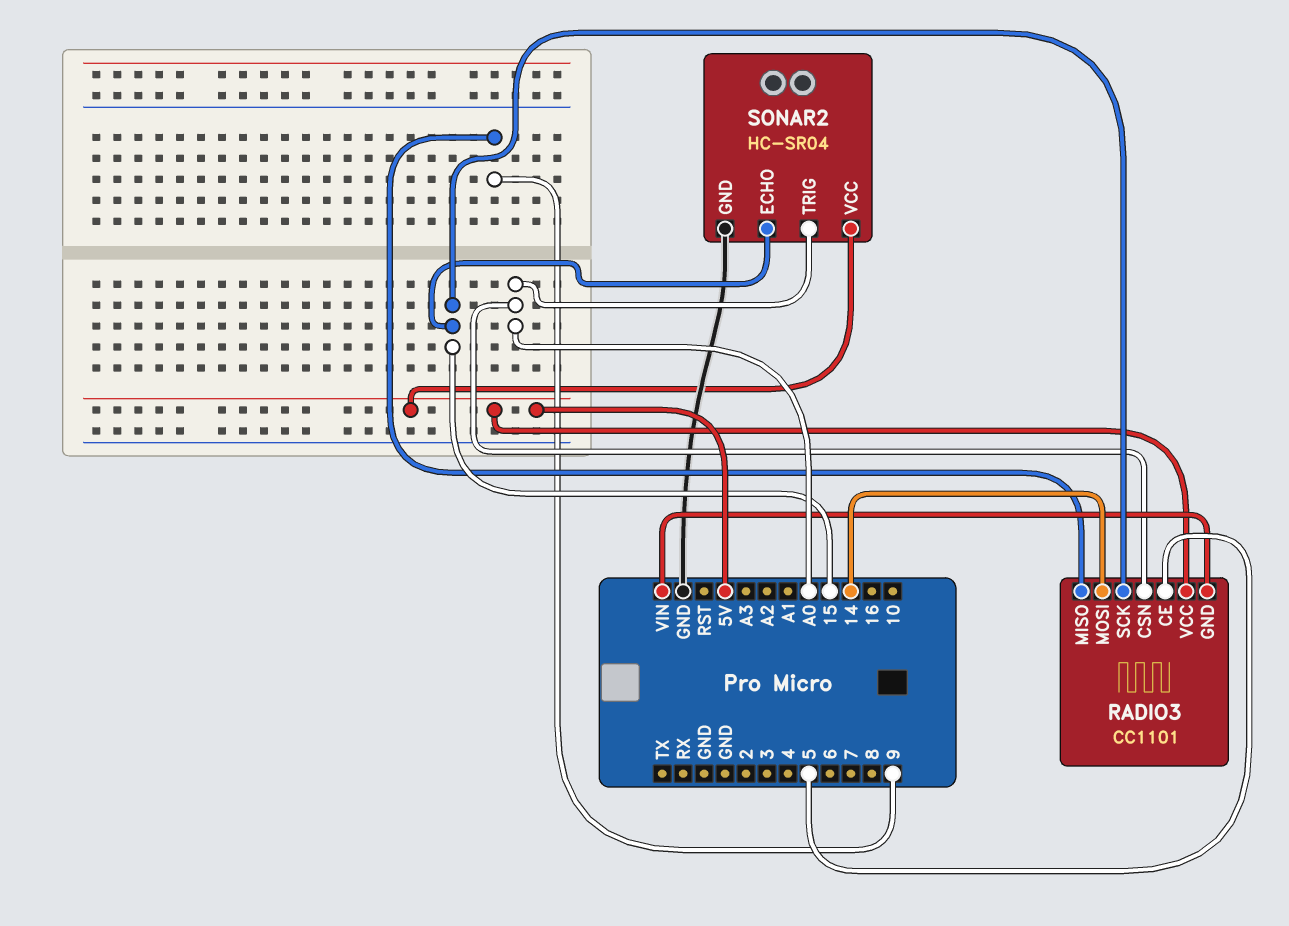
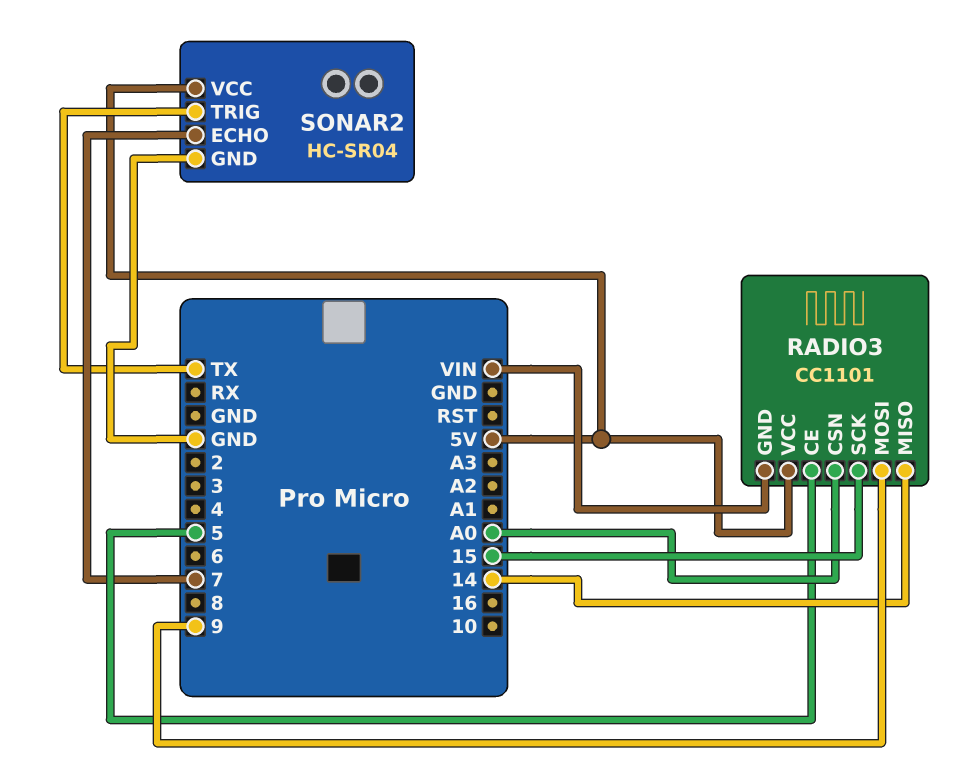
RADIO3 pin MISO: 9 -> 14
RADIO3 pin MOSI: 14 -> 9
SONAR2 pin ECHO: 15 -> 7
SONAR2 pin TRIG: A0 -> TX

